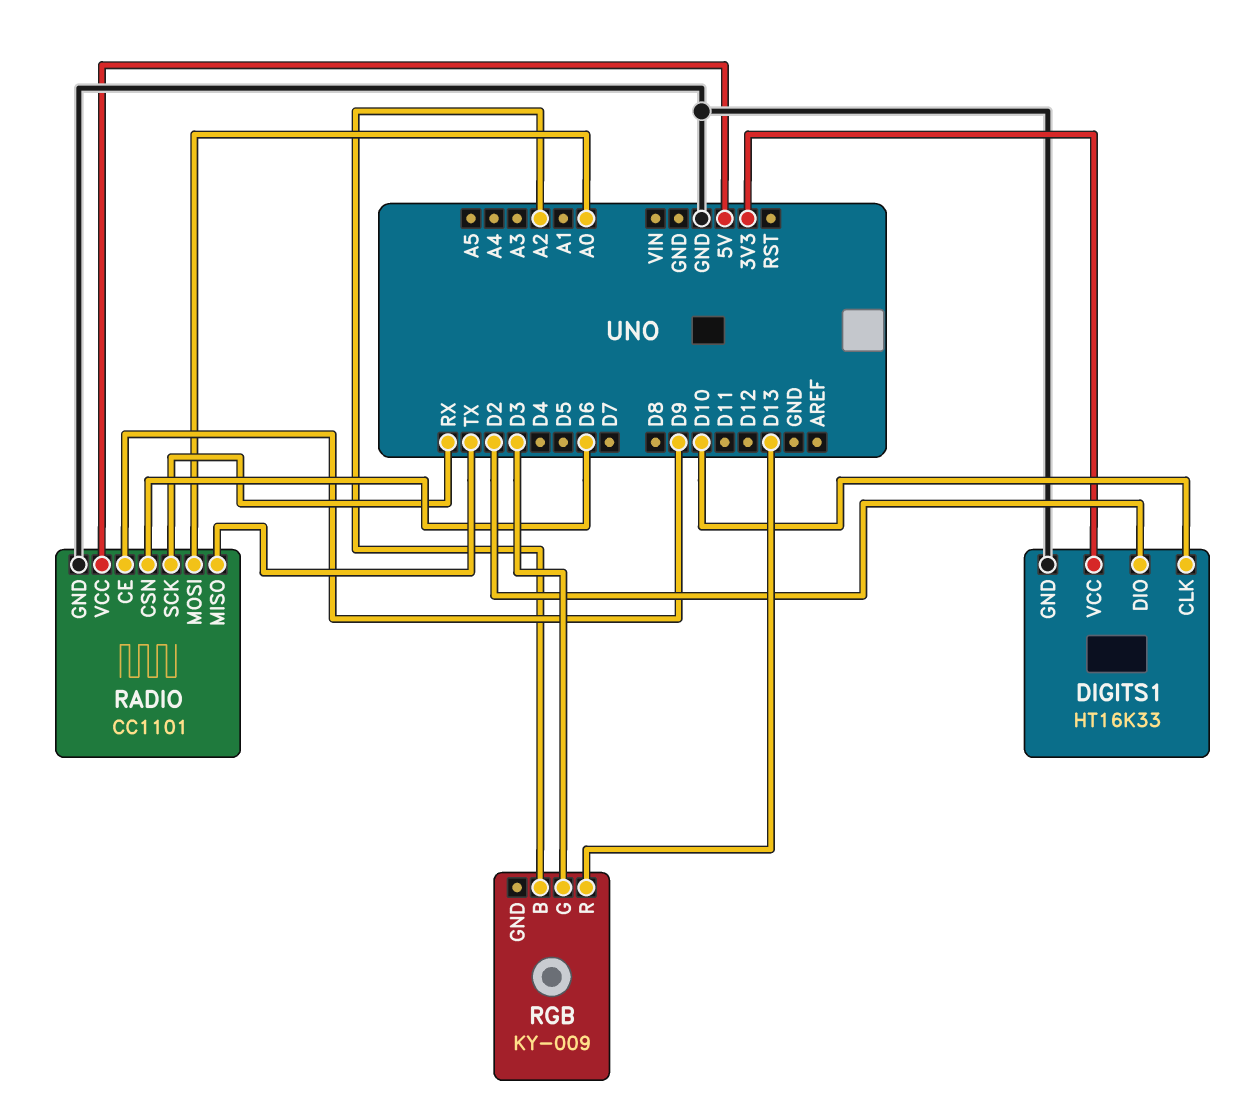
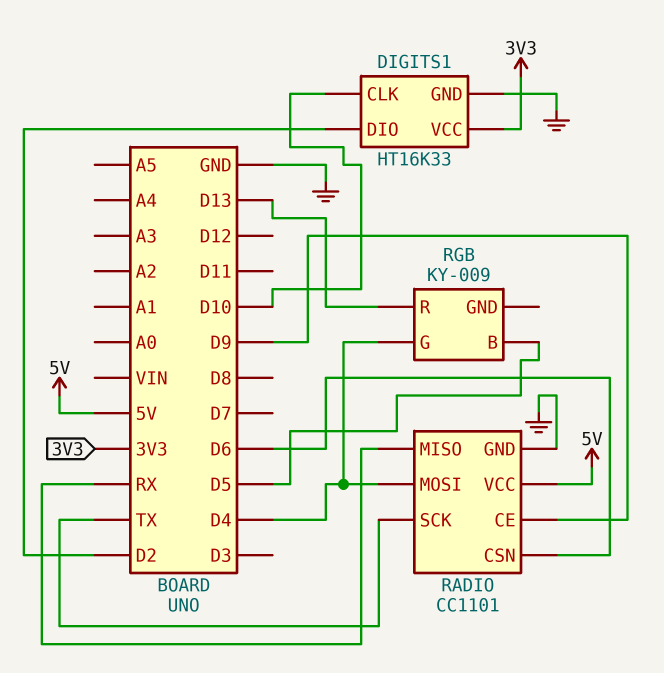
RADIO pin MISO: TX -> RX
RADIO pin MOSI: A0 -> D4
RADIO pin SCK: RX -> TX
RGB pin B: A2 -> D5
RGB pin G: D3 -> D4

